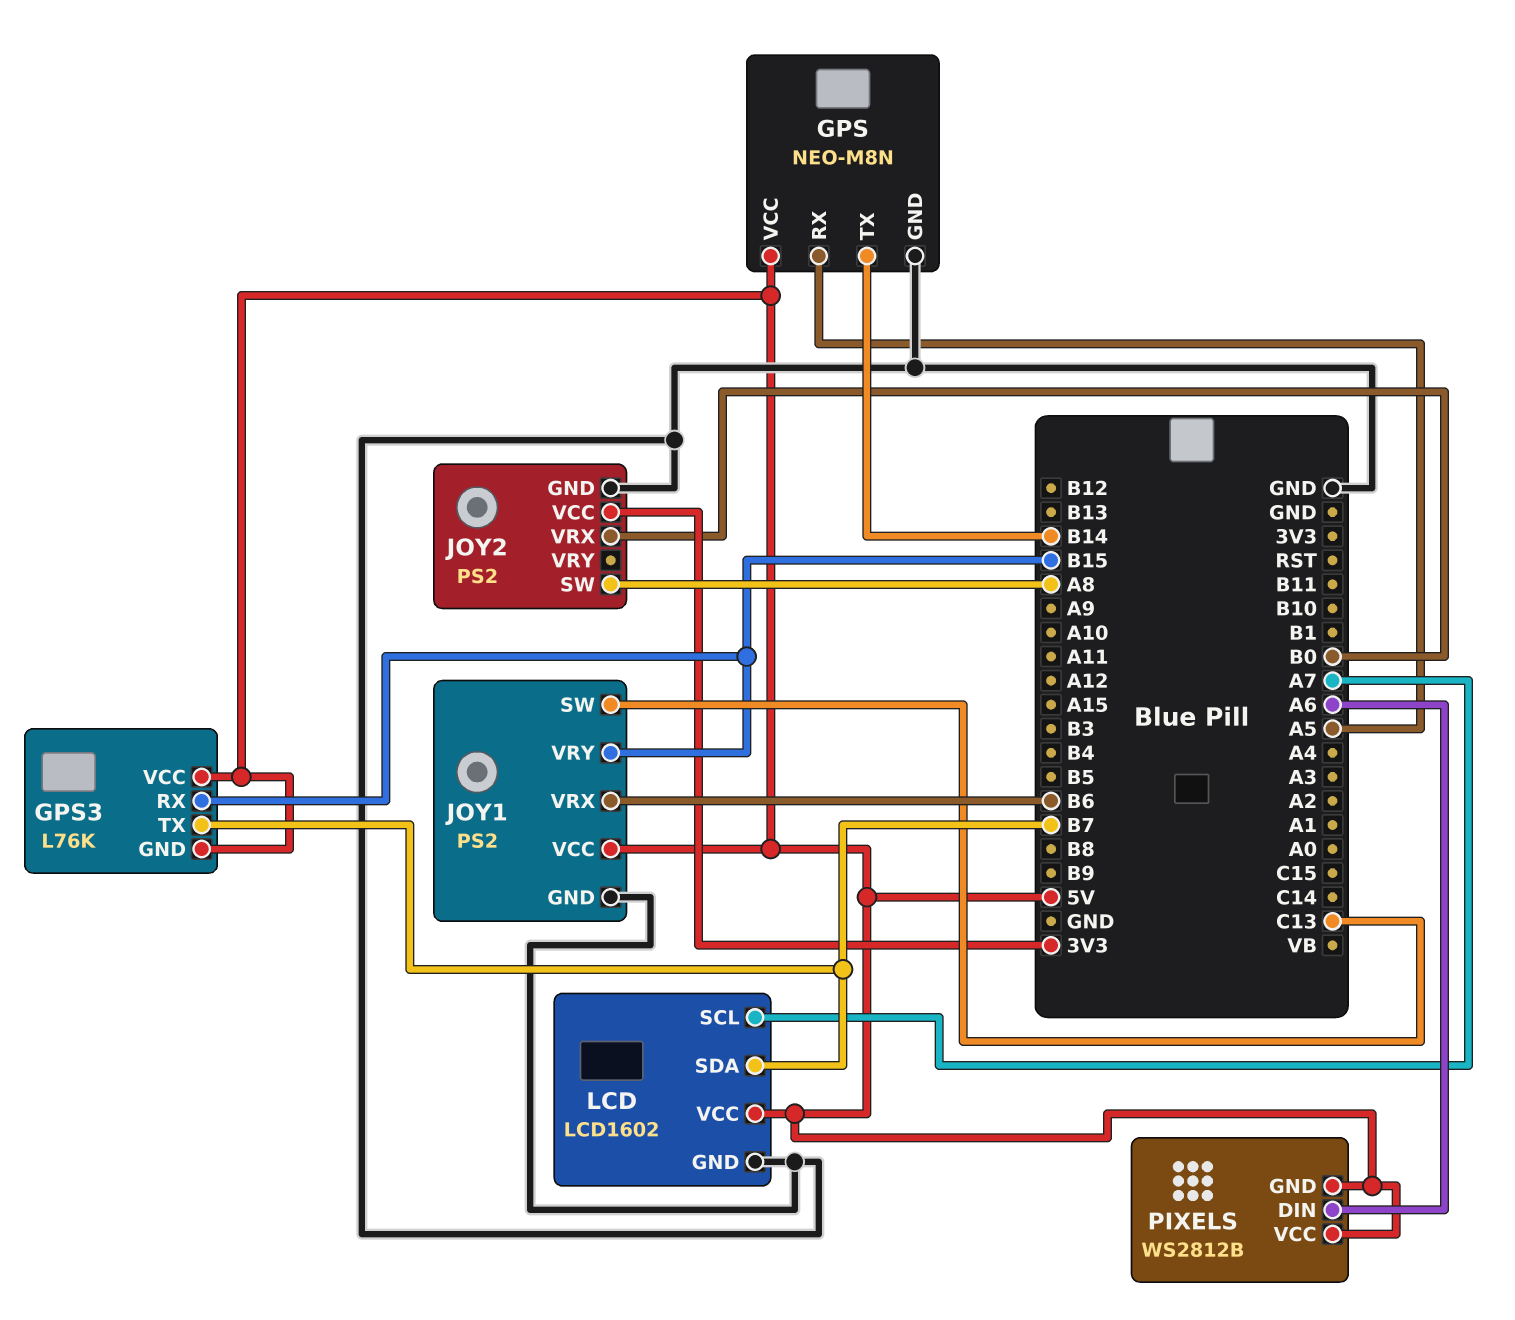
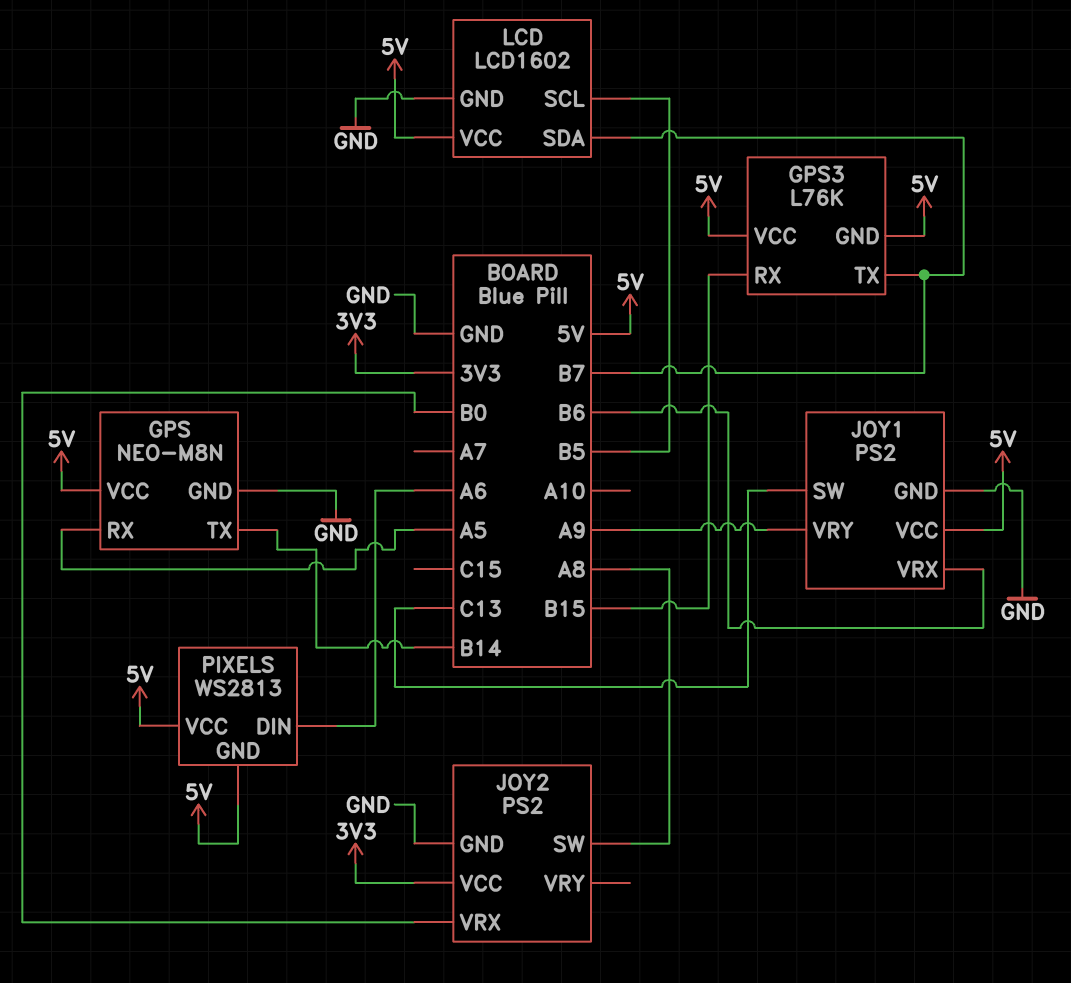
JOY1 pin VRY: B15 -> A9
LCD pin SCL: A7 -> B5
PIXELS: WS2812B -> WS2813

